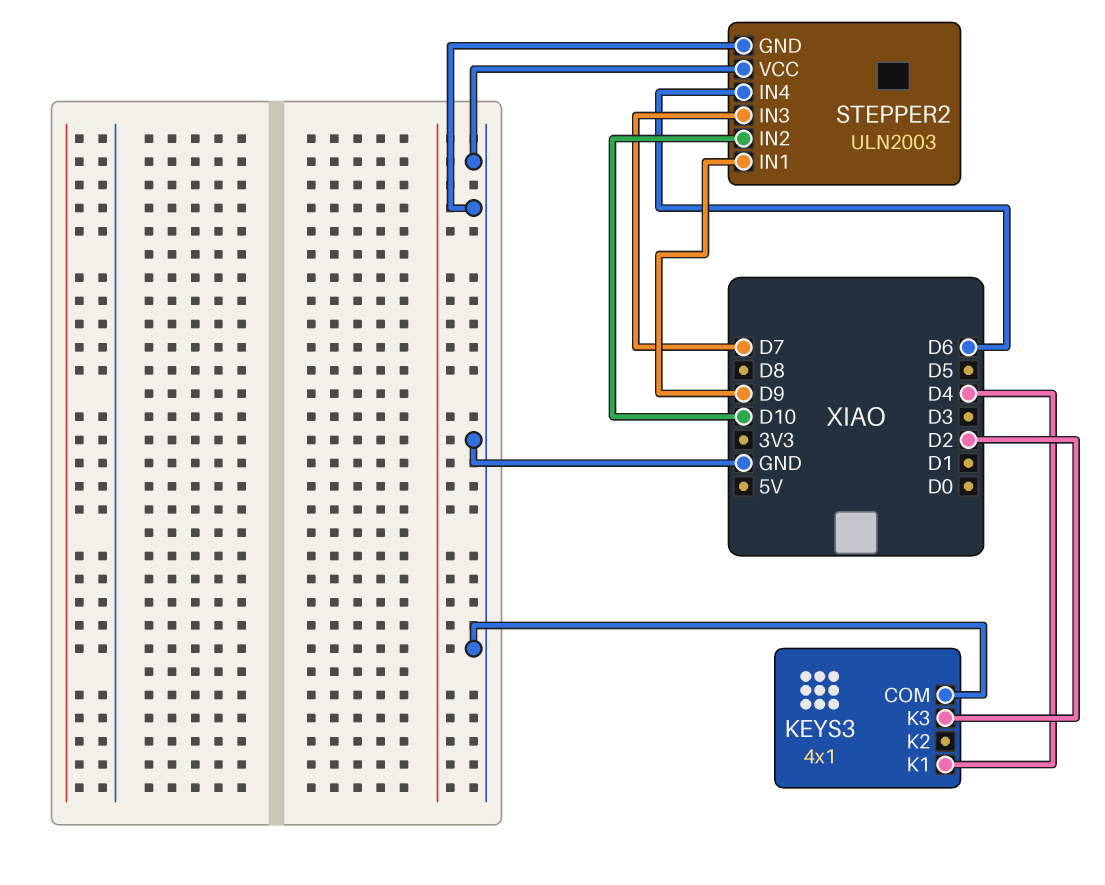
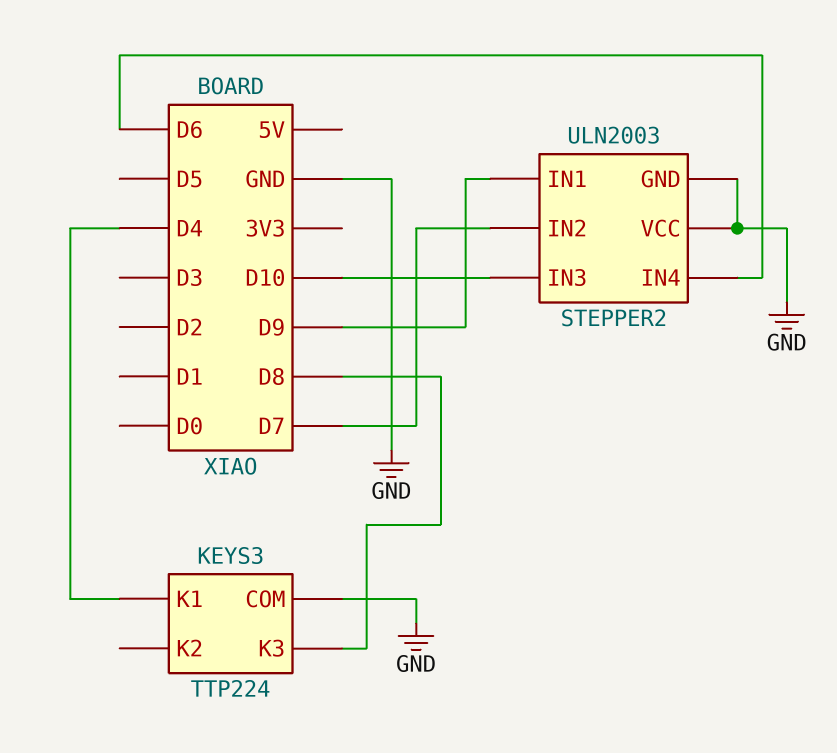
KEYS3: 4x1 -> TTP224
KEYS3 pin K3: D2 -> D8
STEPPER2 pin IN2: D10 -> D7
STEPPER2 pin IN3: D7 -> D10

